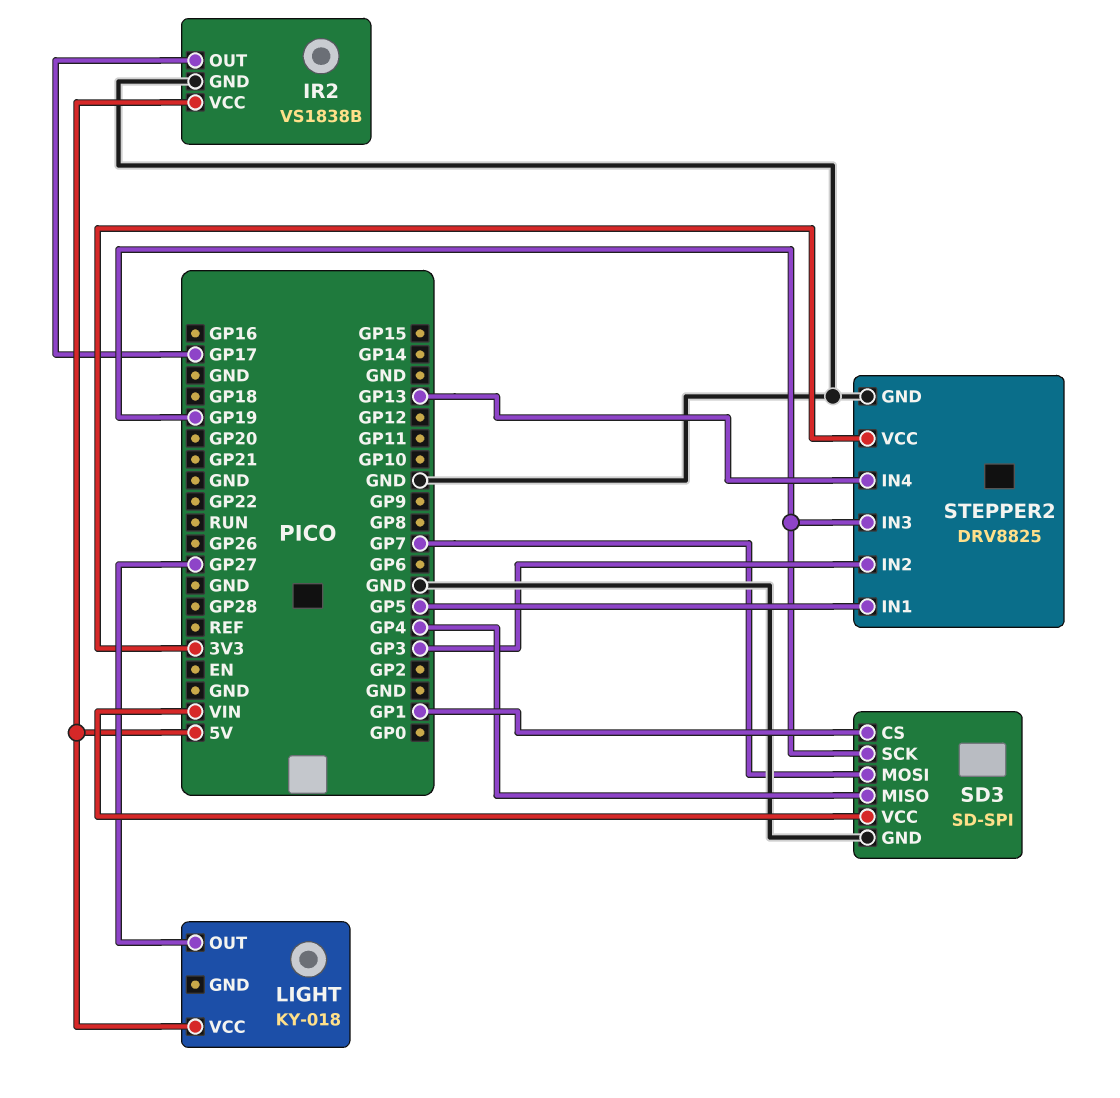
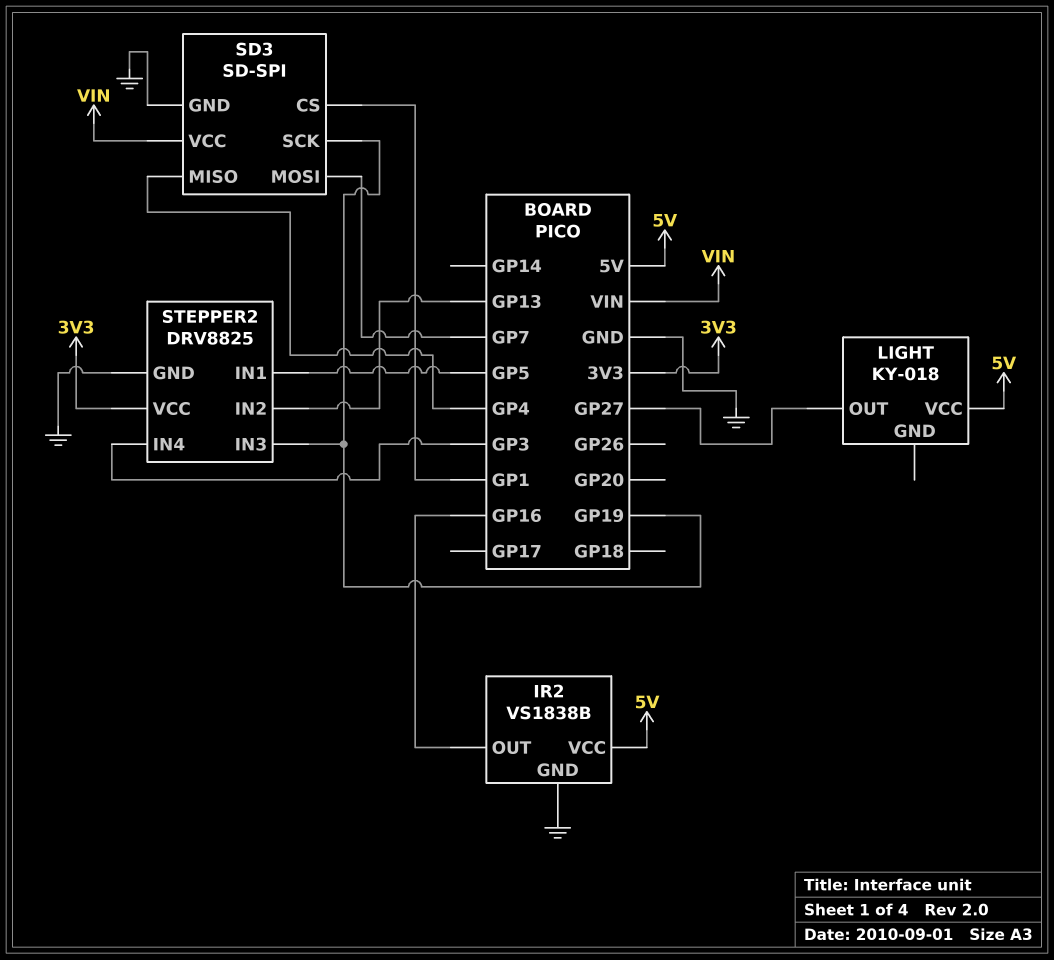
IR2 pin OUT: GP17 -> GP16
STEPPER2 pin IN2: GP3 -> GP13
STEPPER2 pin IN4: GP13 -> GP3

